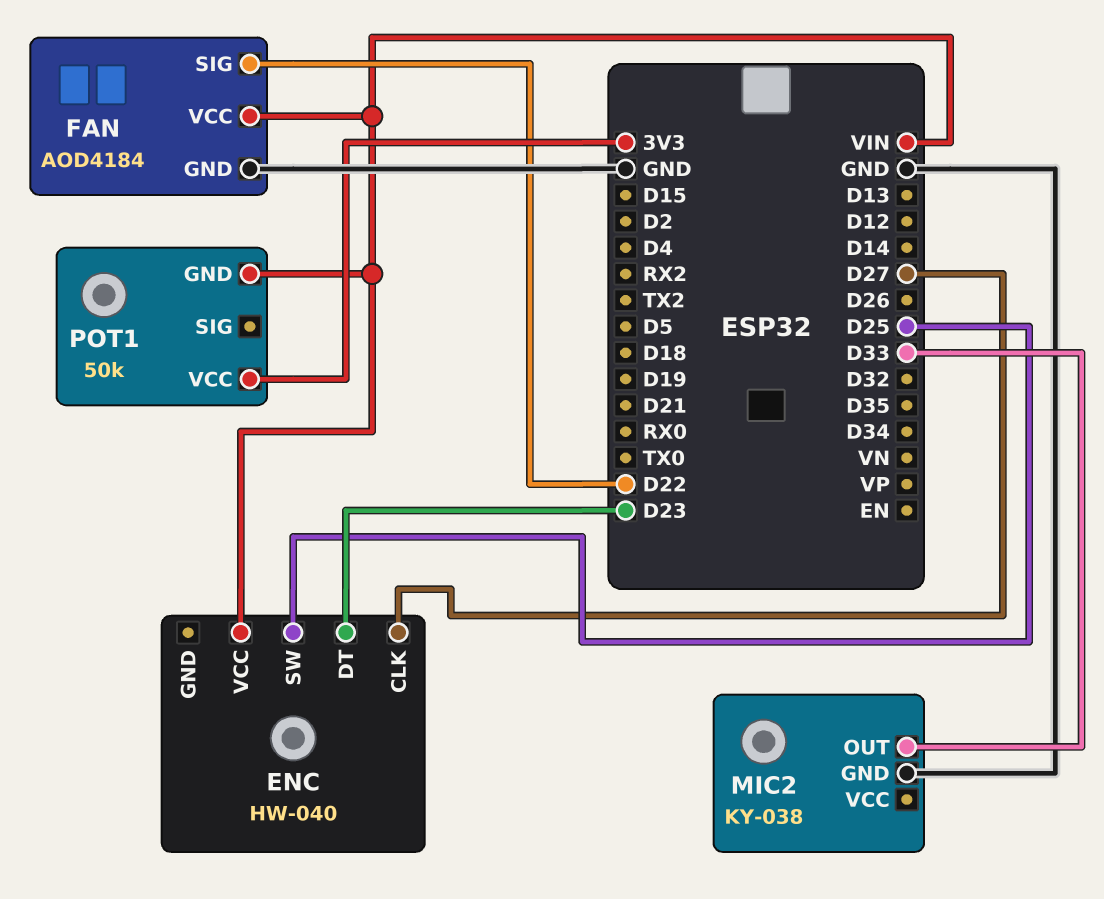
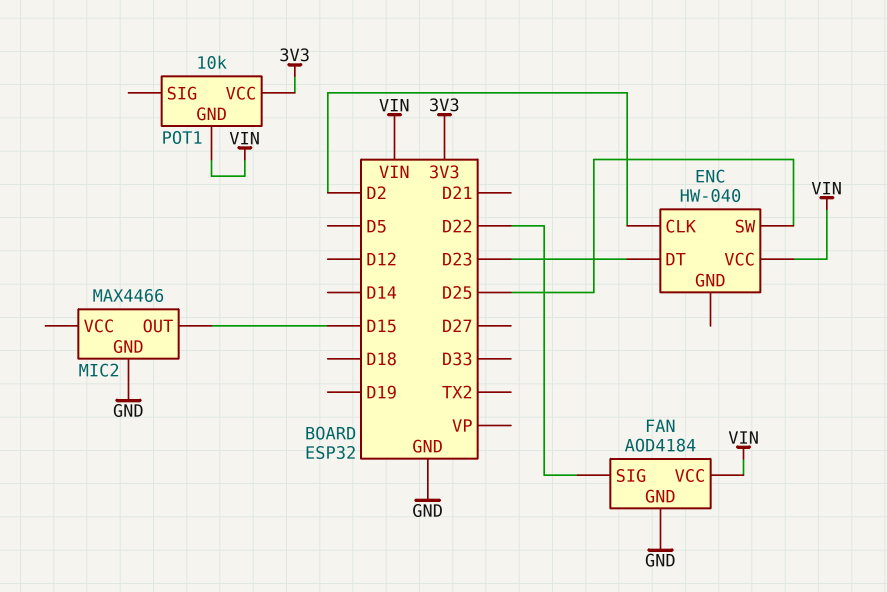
ENC pin CLK: D27 -> D2
MIC2: KY-038 -> MAX4466
MIC2 pin OUT: D33 -> D15
POT1: 50k -> 10k

